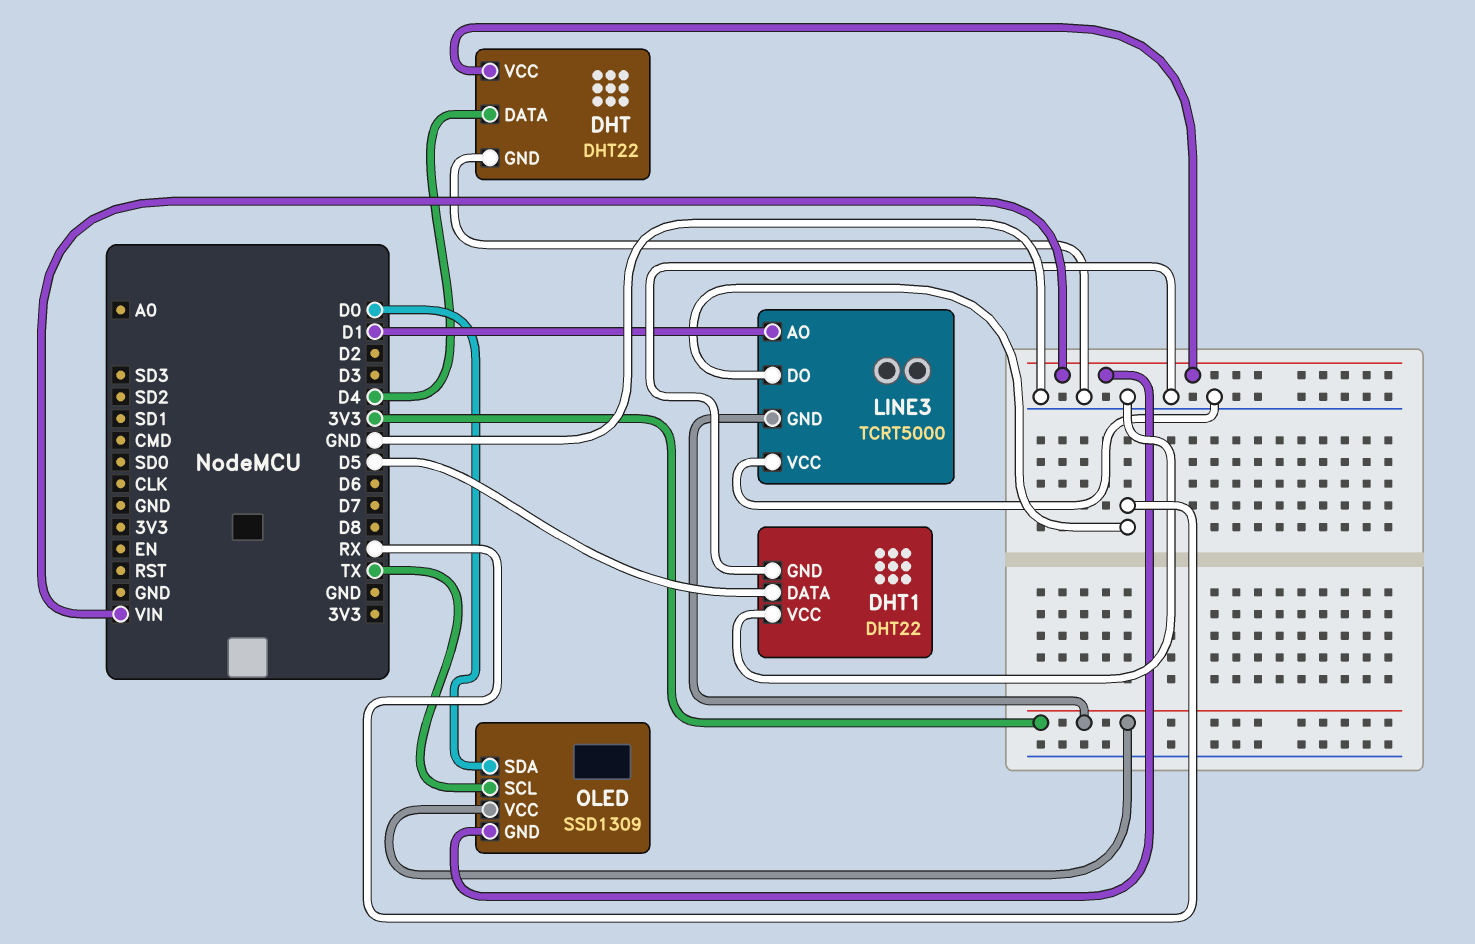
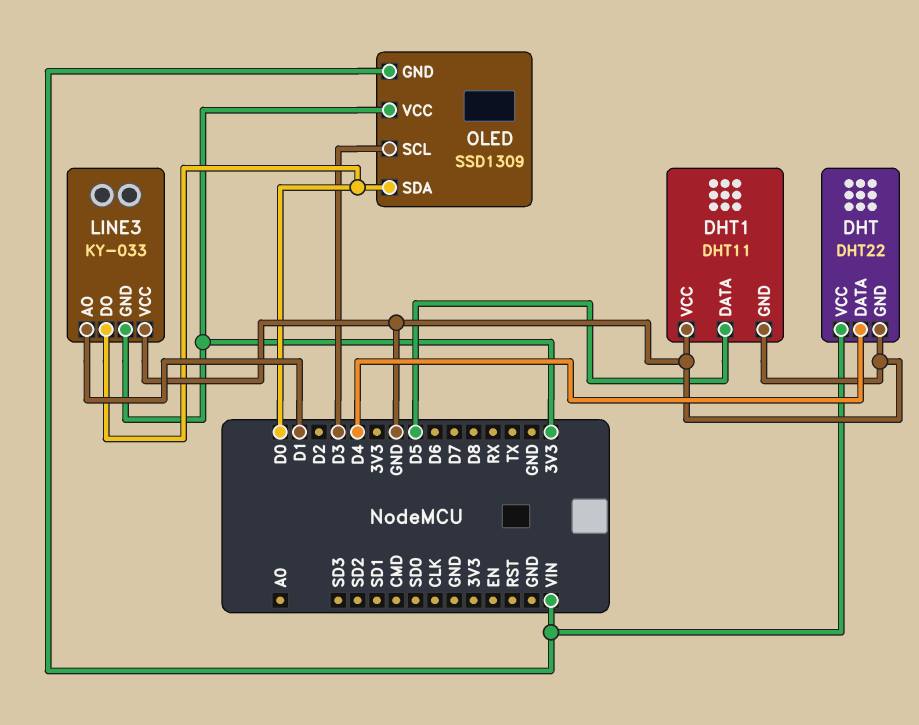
DHT1: DHT22 -> DHT11
LINE3: TCRT5000 -> KY-033
LINE3 pin DO: RX -> D0
OLED pin SCL: TX -> D3

